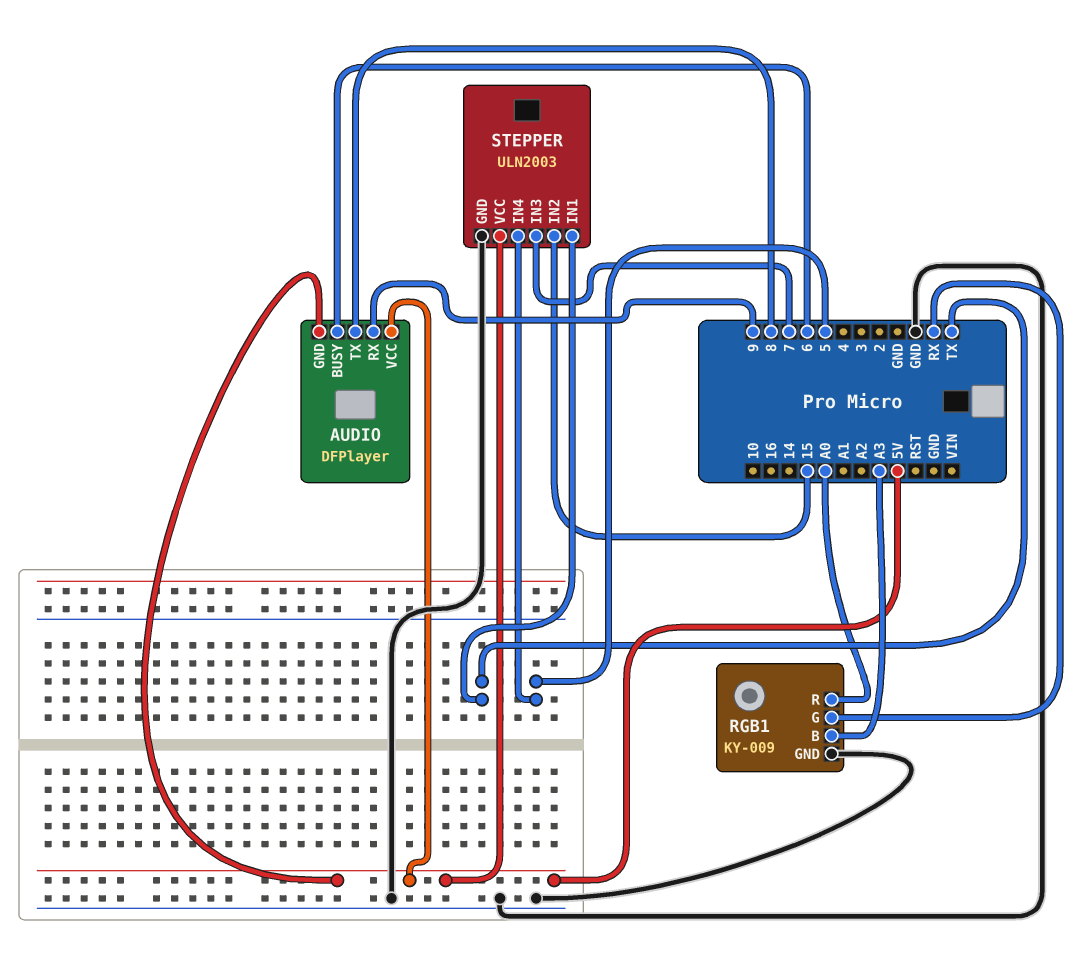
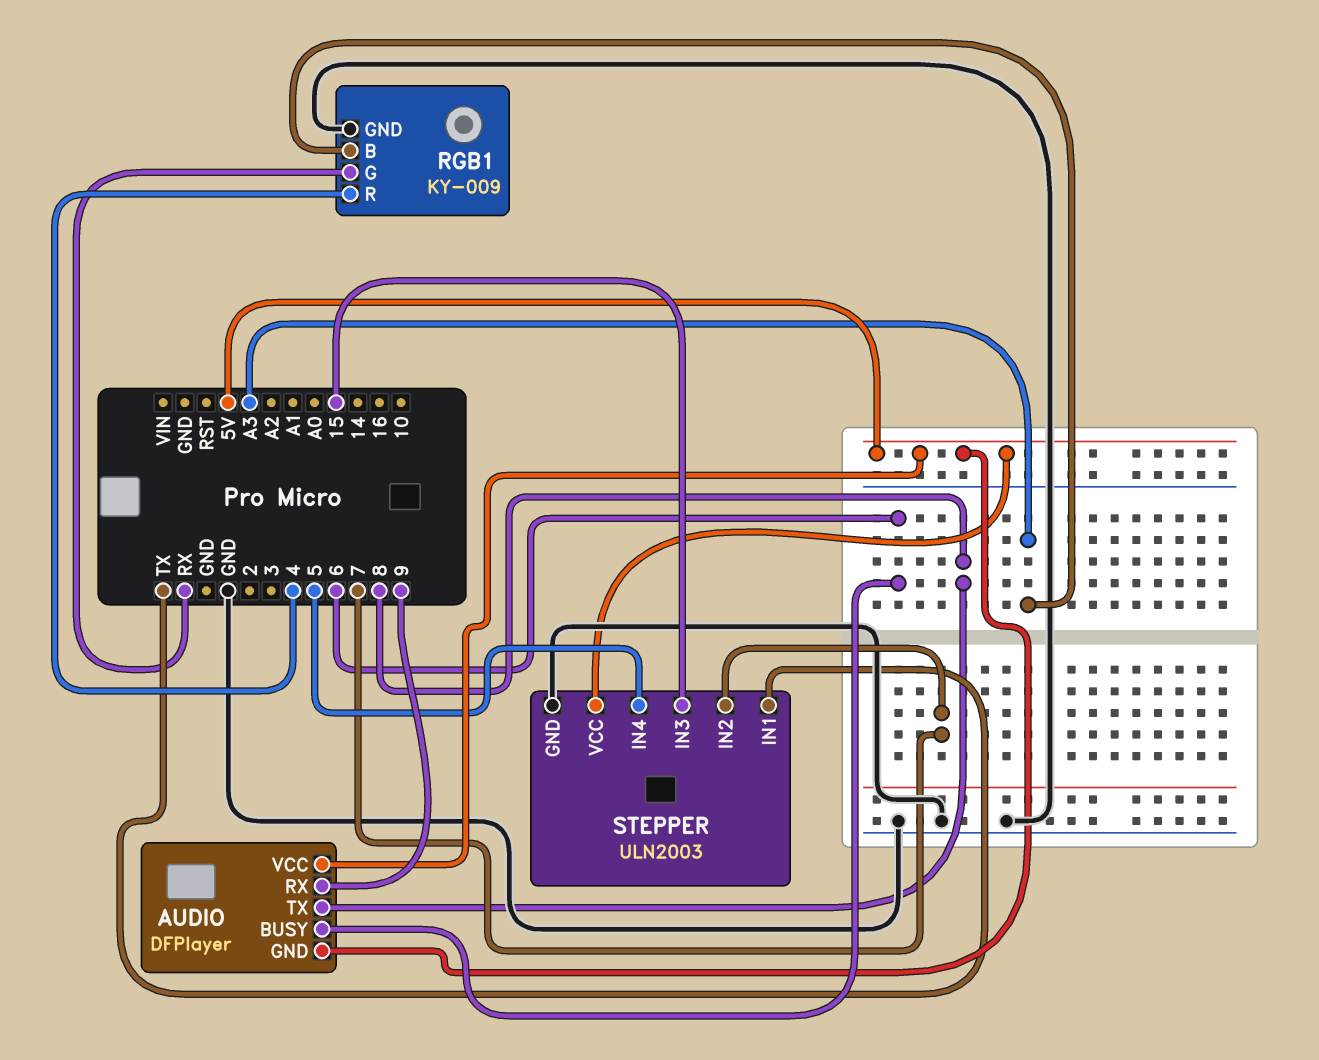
RGB1 pin R: A0 -> 4
STEPPER pin IN2: 15 -> 7
STEPPER pin IN3: 7 -> 15

